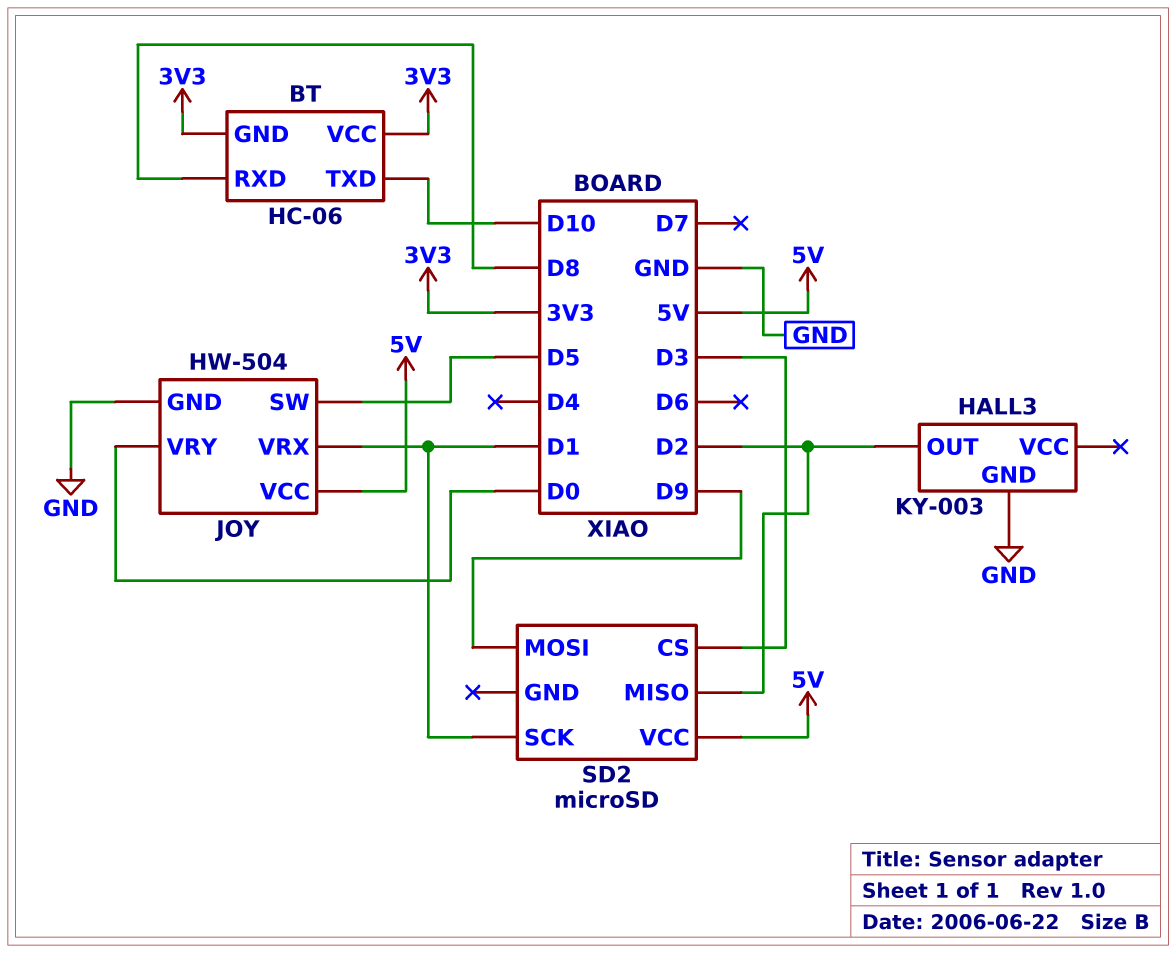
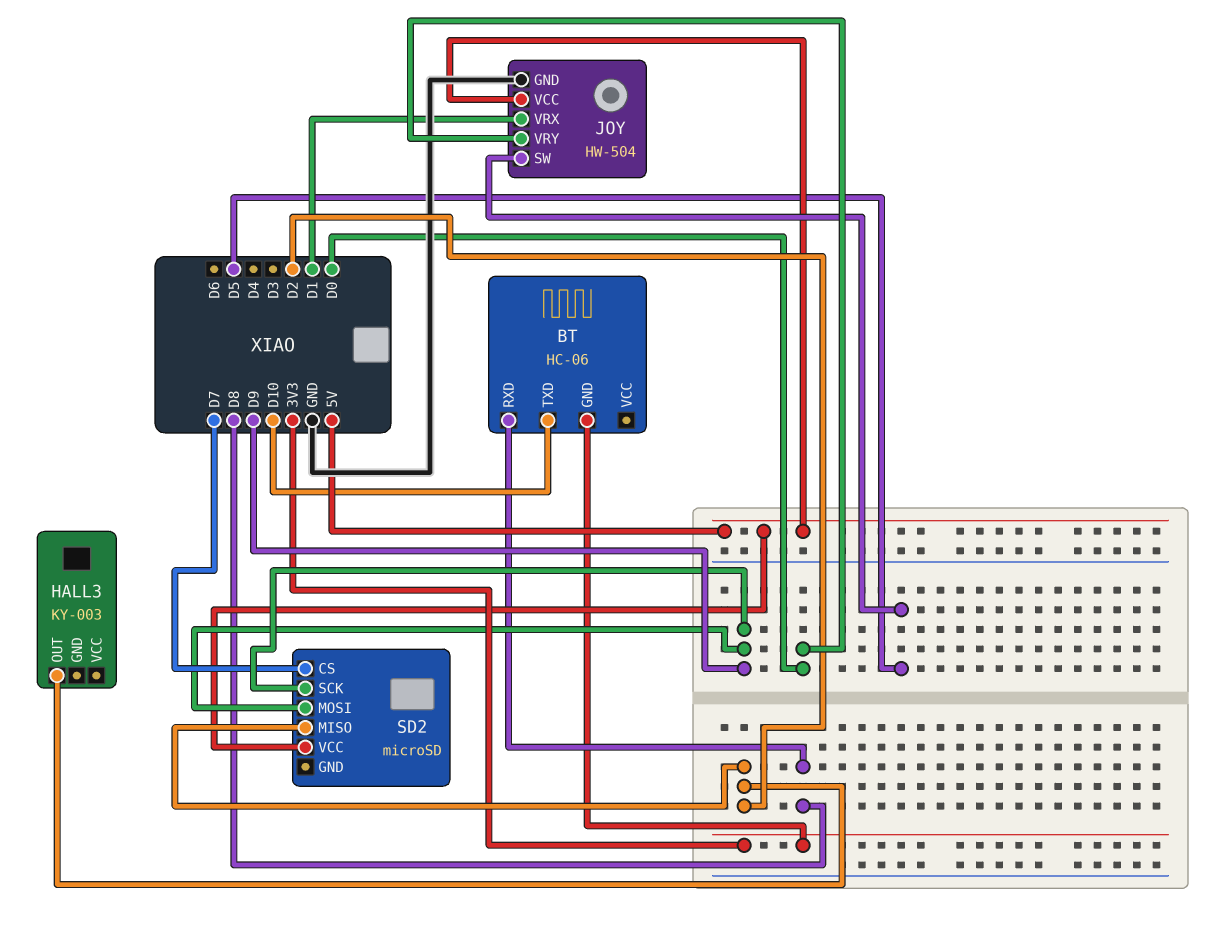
BT pin VCC: 3V3 -> none
HALL3 pin GND: GND -> none
SD2 pin CS: D3 -> D7
SD2 pin SCK: D1 -> D9

